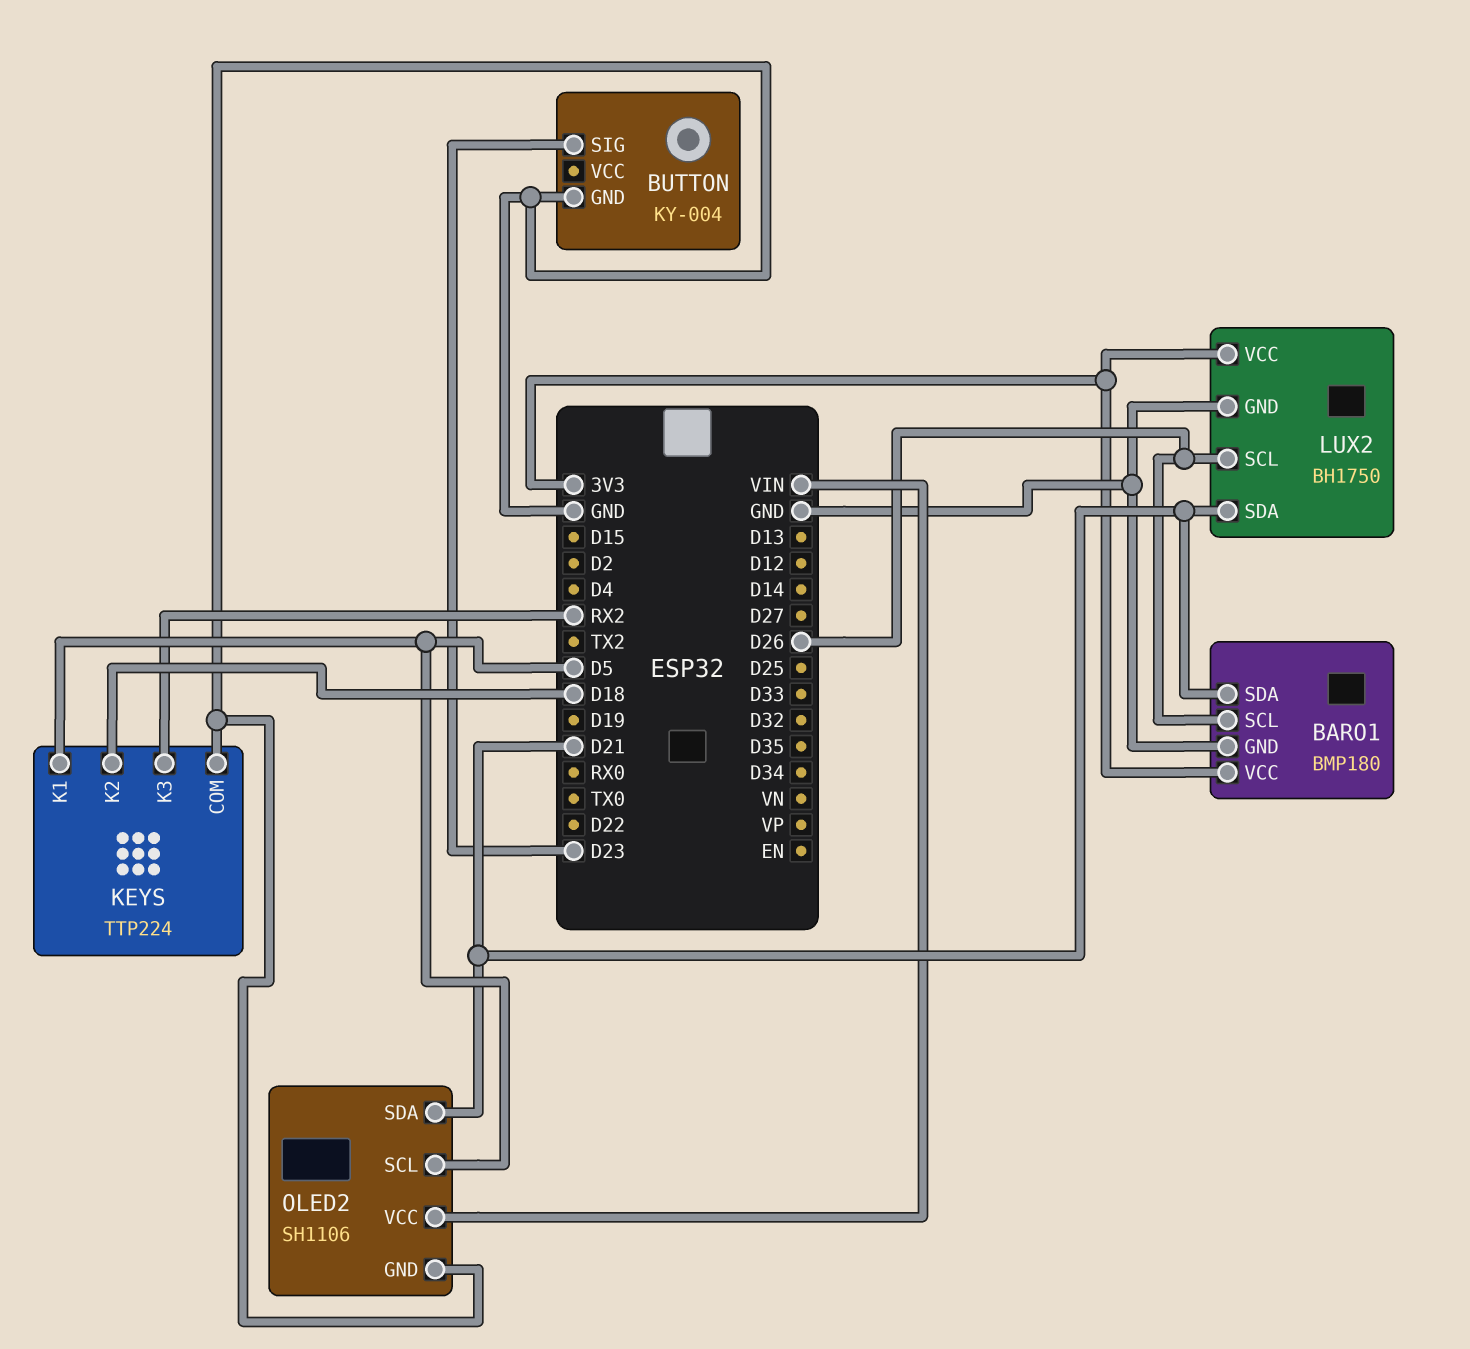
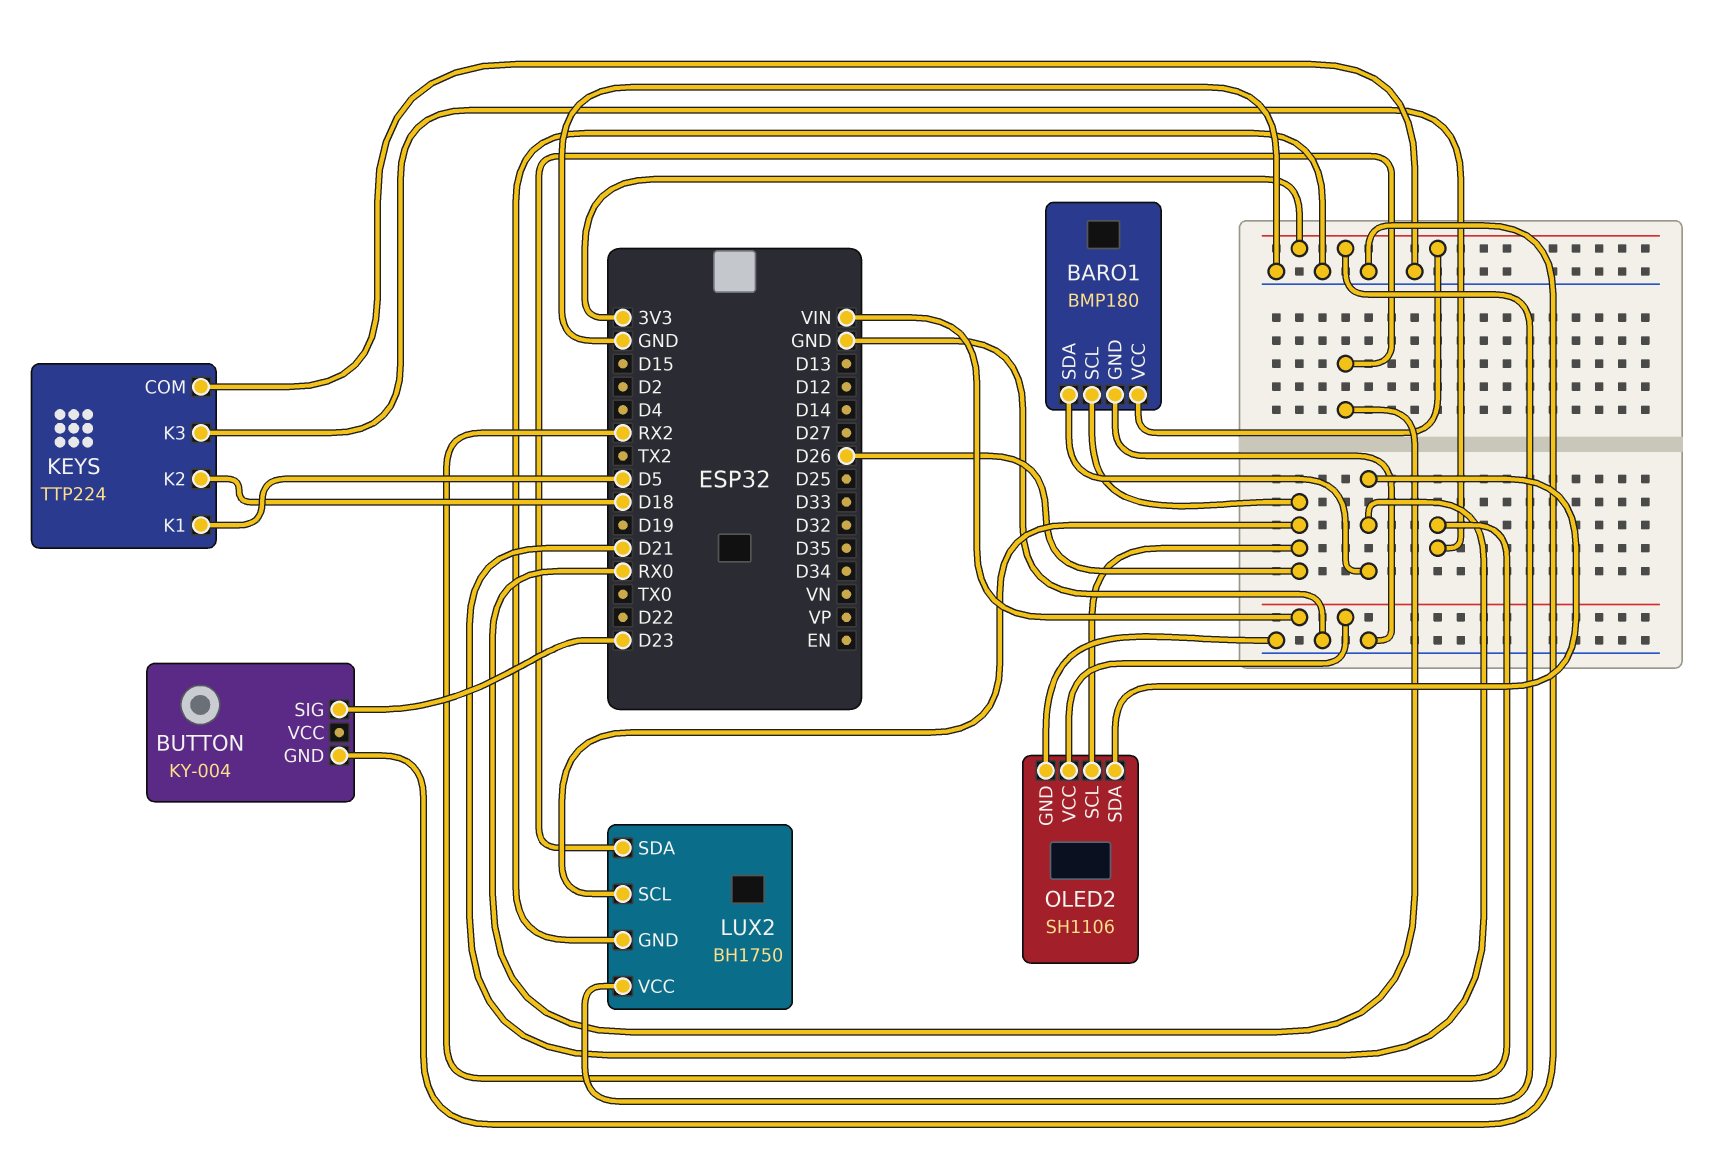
LUX2 pin SDA: D21 -> RX0
OLED2 pin SCL: D5 -> D26

